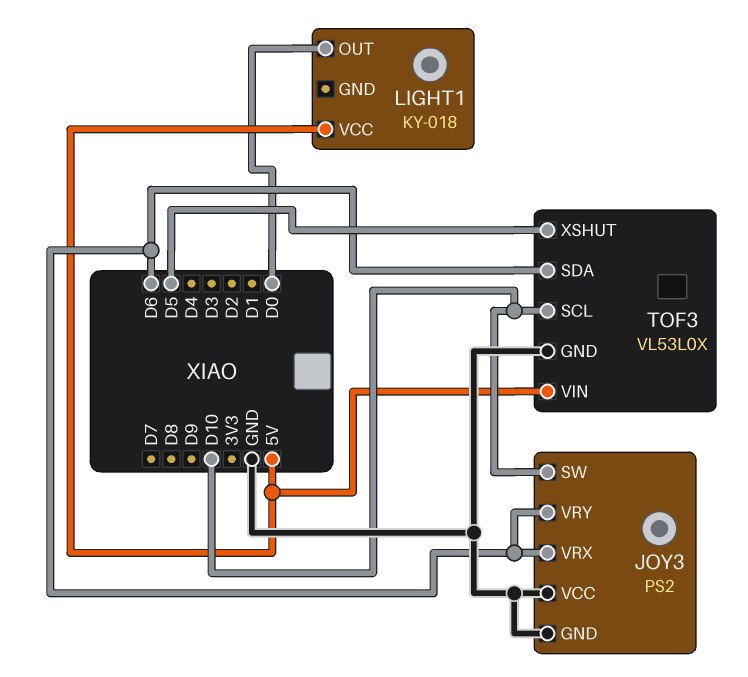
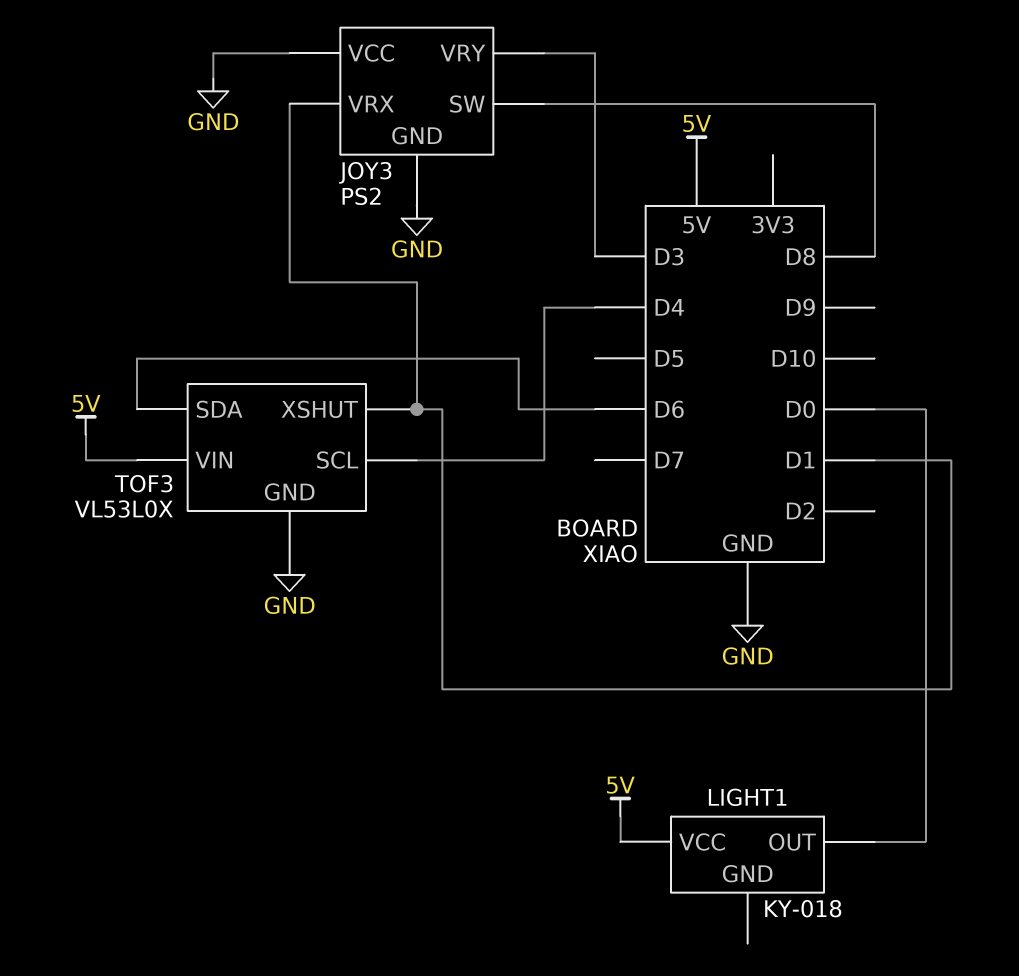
JOY3 pin SW: D10 -> D8
JOY3 pin VRX: D6 -> D1
JOY3 pin VRY: D6 -> D3
TOF3 pin SCL: D10 -> D4
TOF3 pin XSHUT: D5 -> D1

